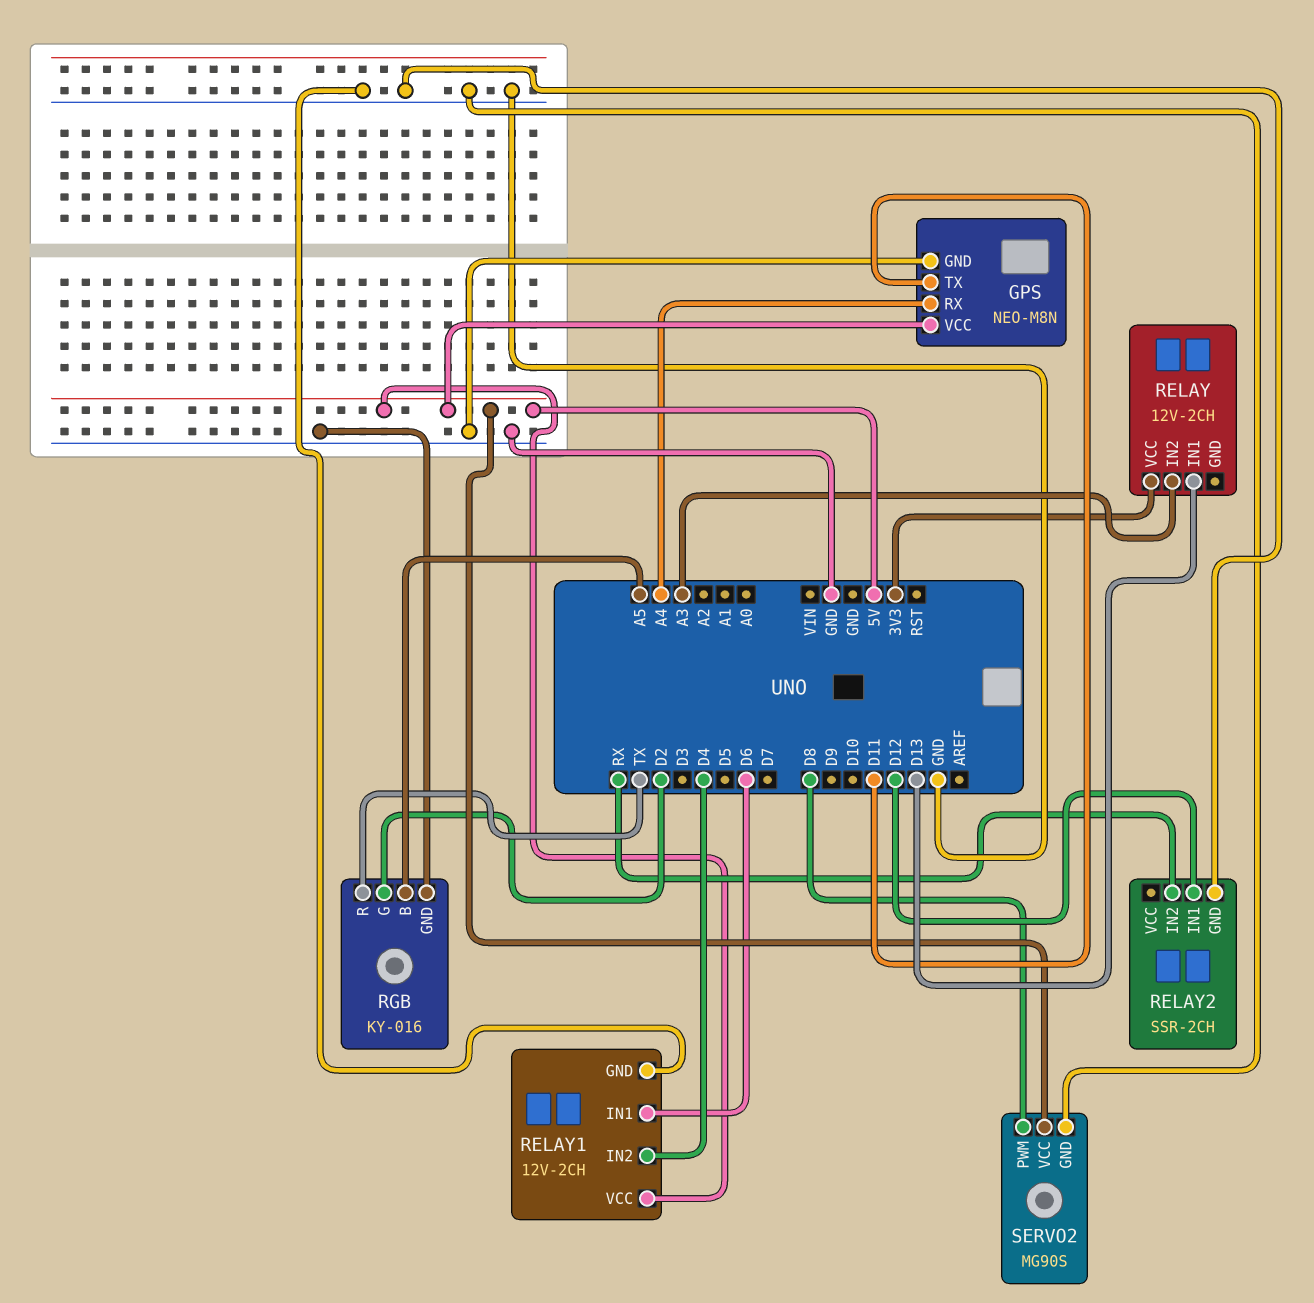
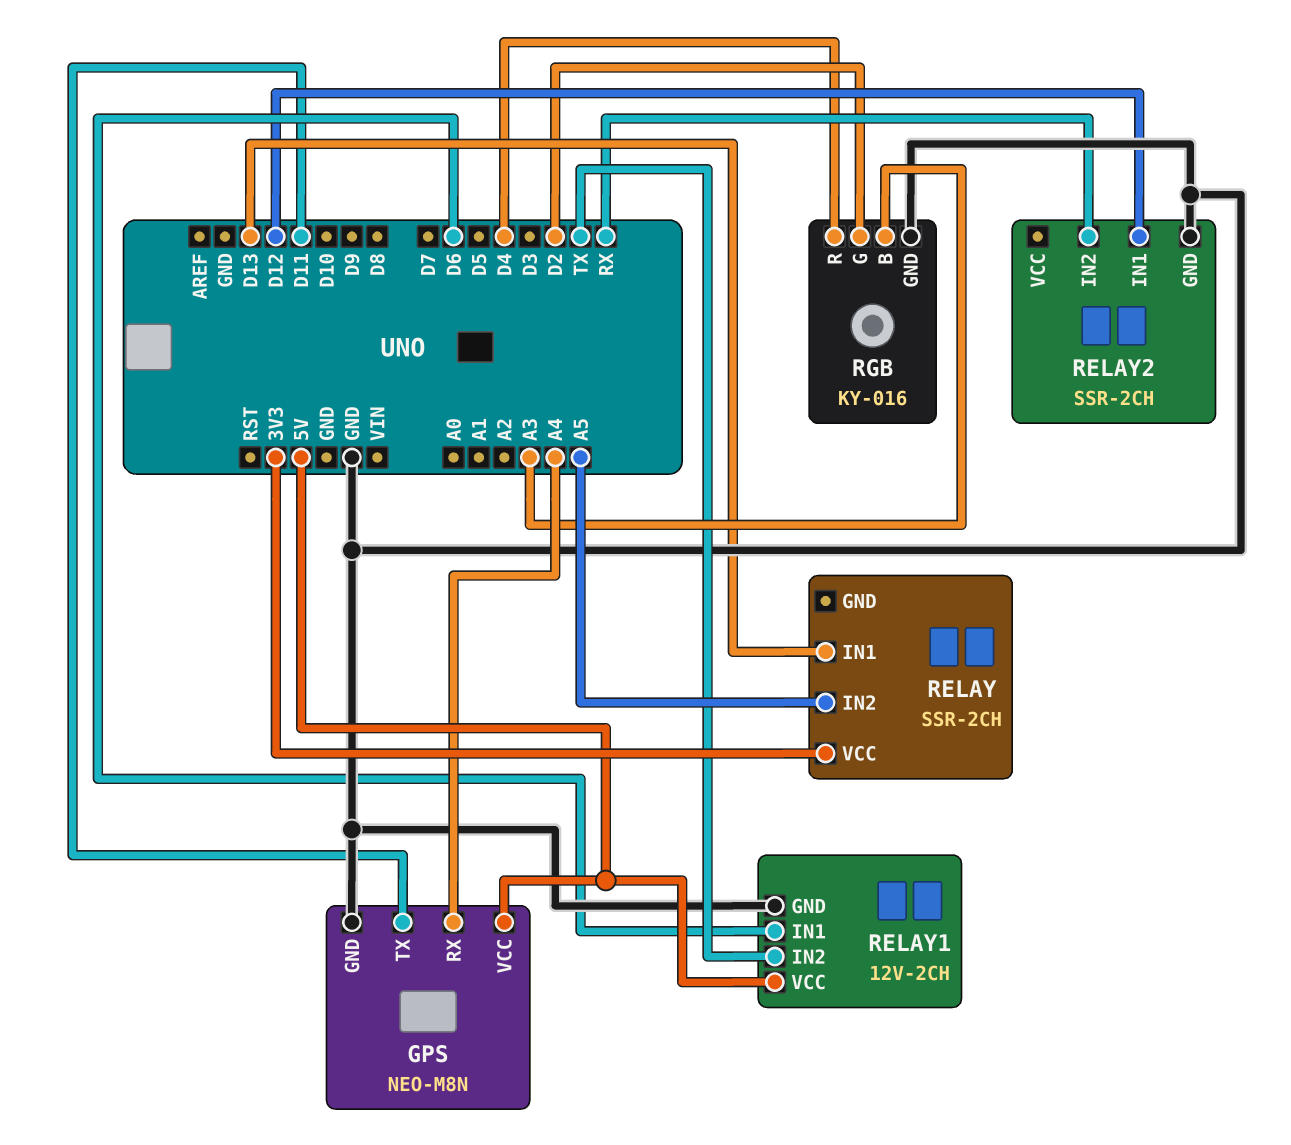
RELAY: 12V-2CH -> SSR-2CH
RELAY pin IN2: A3 -> A5
RELAY1 pin IN2: D4 -> TX
RGB pin B: A5 -> A3
RGB pin R: TX -> D4
SERVO2: MG90S -> none
SERVO2 pin GND: GND -> none
SERVO2 pin PWM: D8 -> none
SERVO2 pin VCC: 5V -> none

